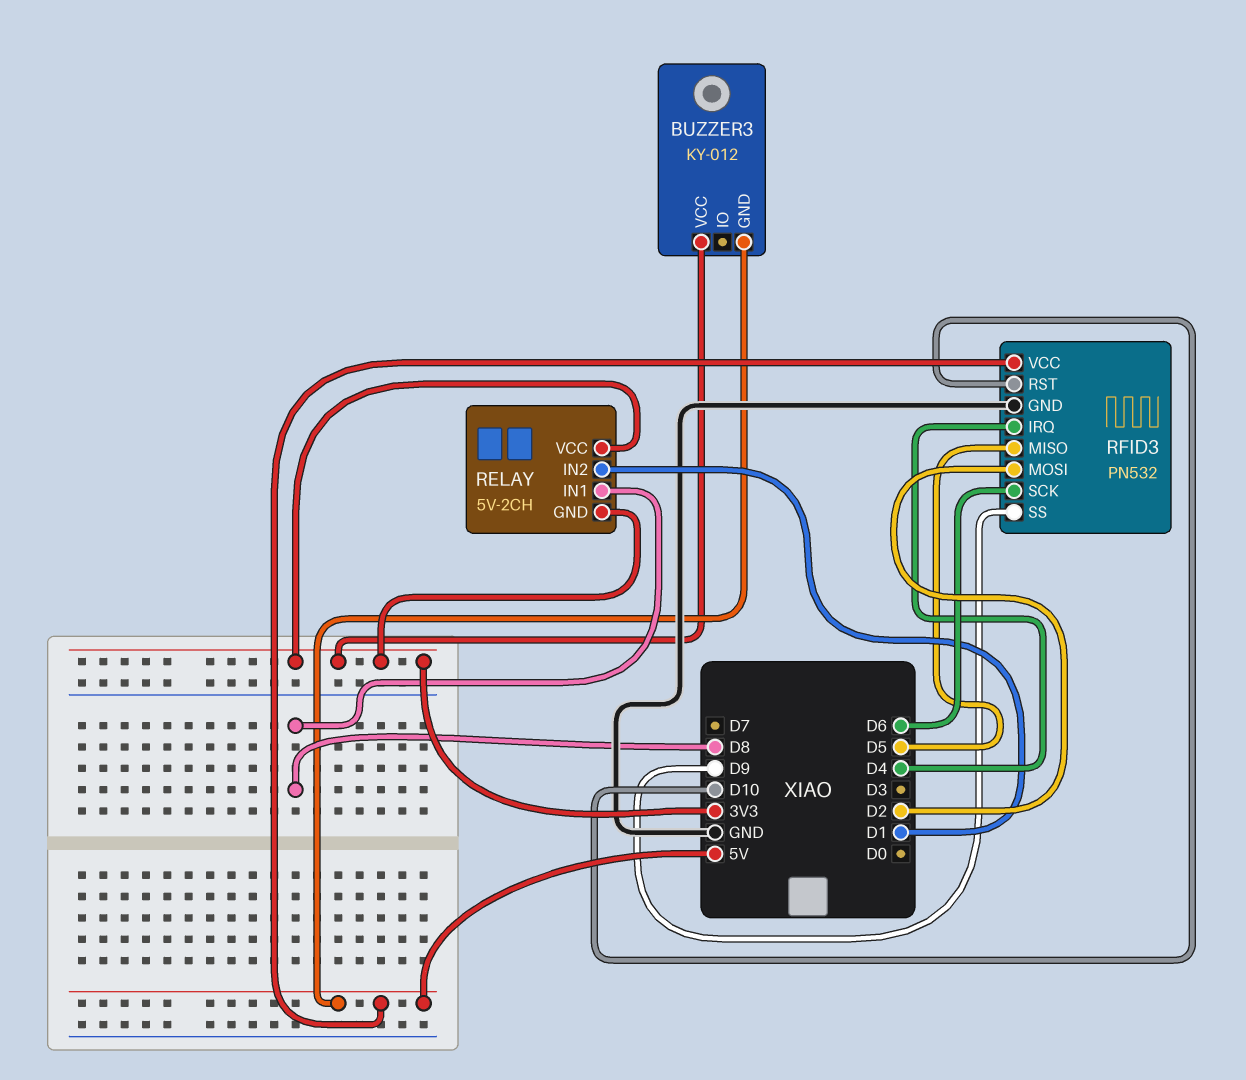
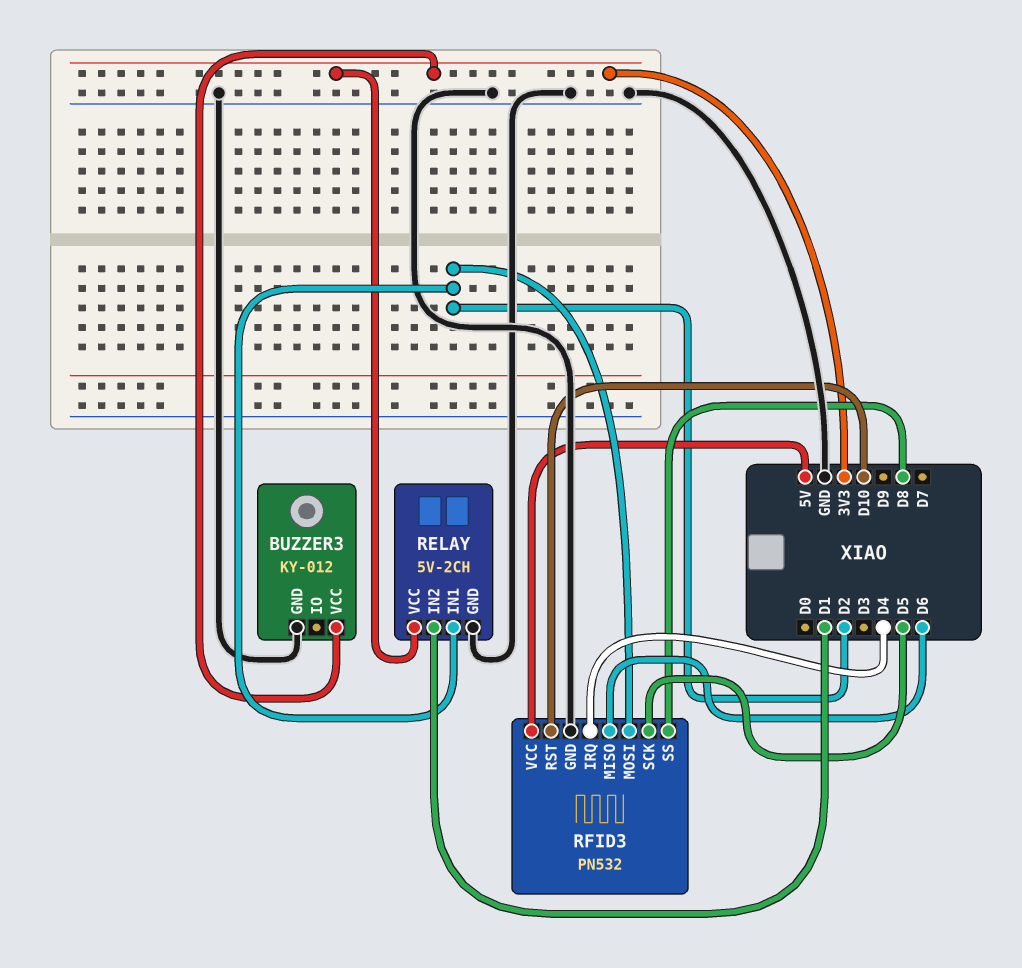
BUZZER3 pin GND: 5V -> GND
RELAY pin GND: 3V3 -> GND
RELAY pin IN1: D8 -> D2
RFID3 pin MISO: D5 -> D6
RFID3 pin SCK: D6 -> D5
RFID3 pin SS: D9 -> D8

